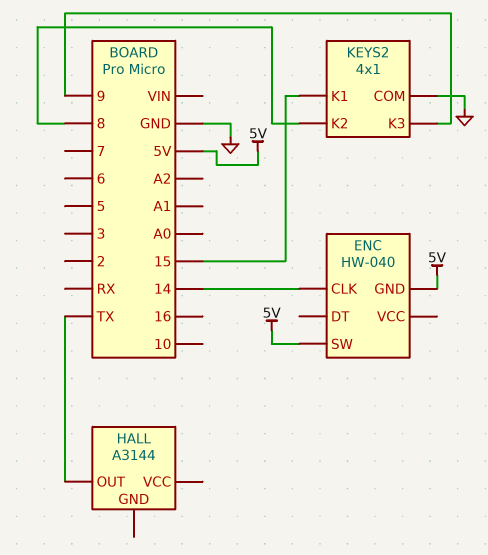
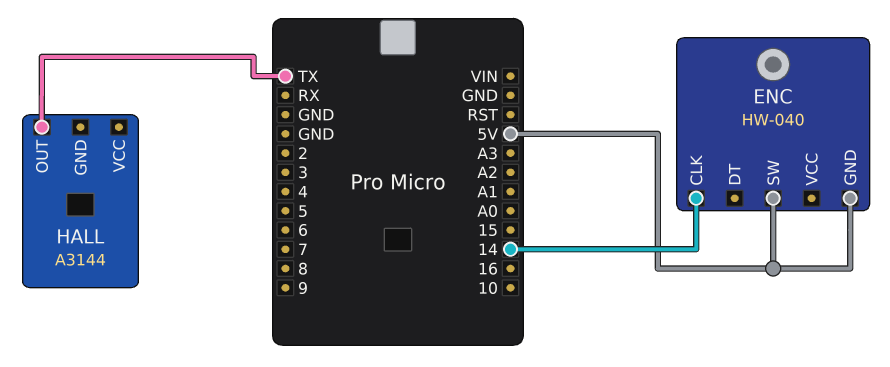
KEYS2: 4x1 -> none
KEYS2 pin COM: GND -> none
KEYS2 pin K1: 15 -> none
KEYS2 pin K2: 8 -> none
KEYS2 pin K3: 9 -> none

